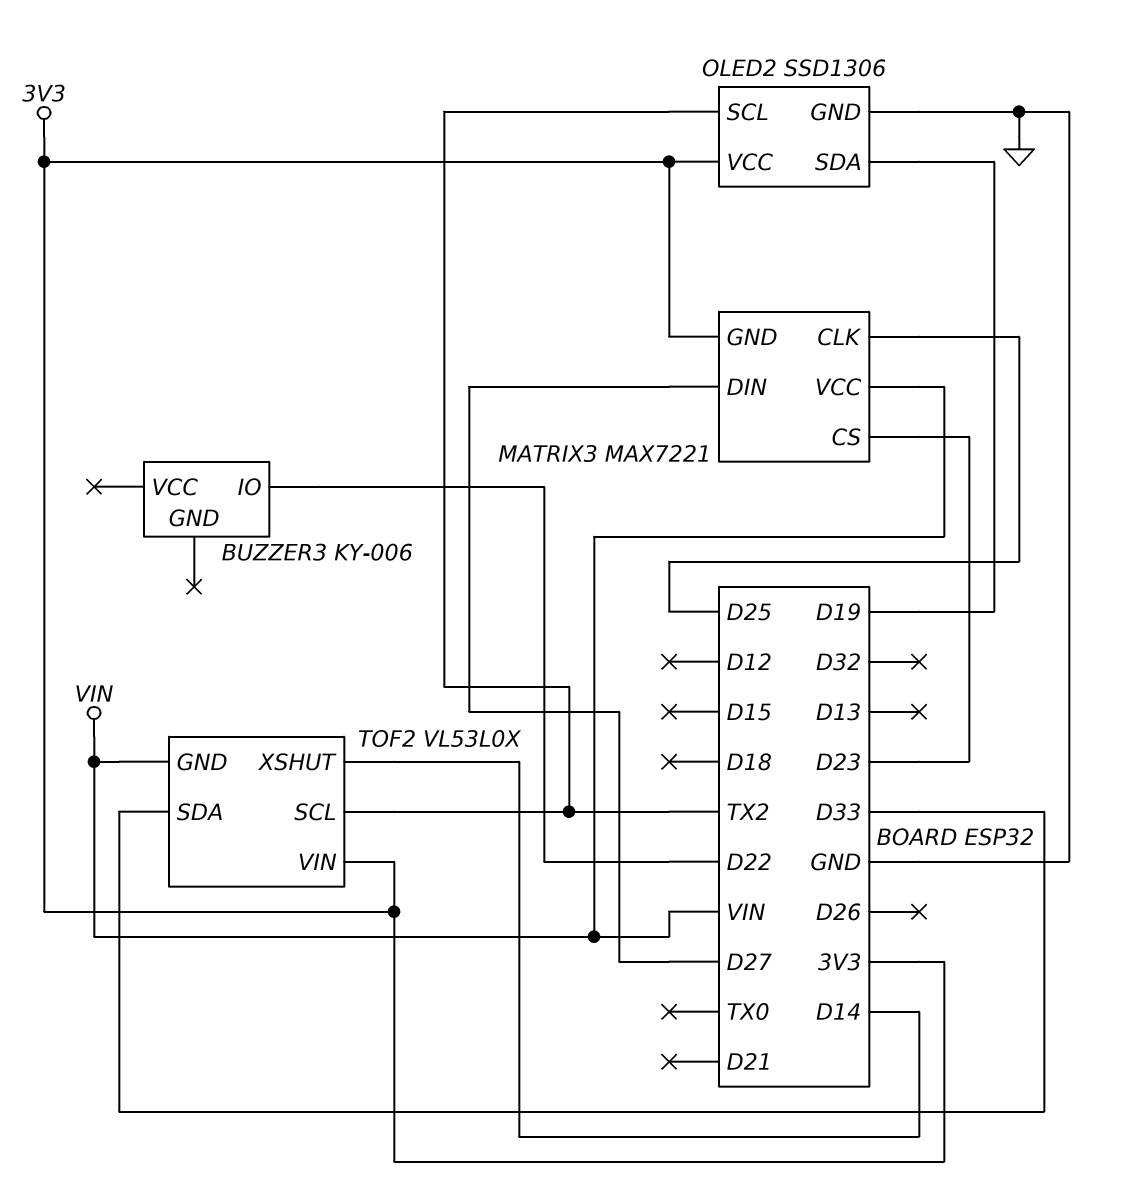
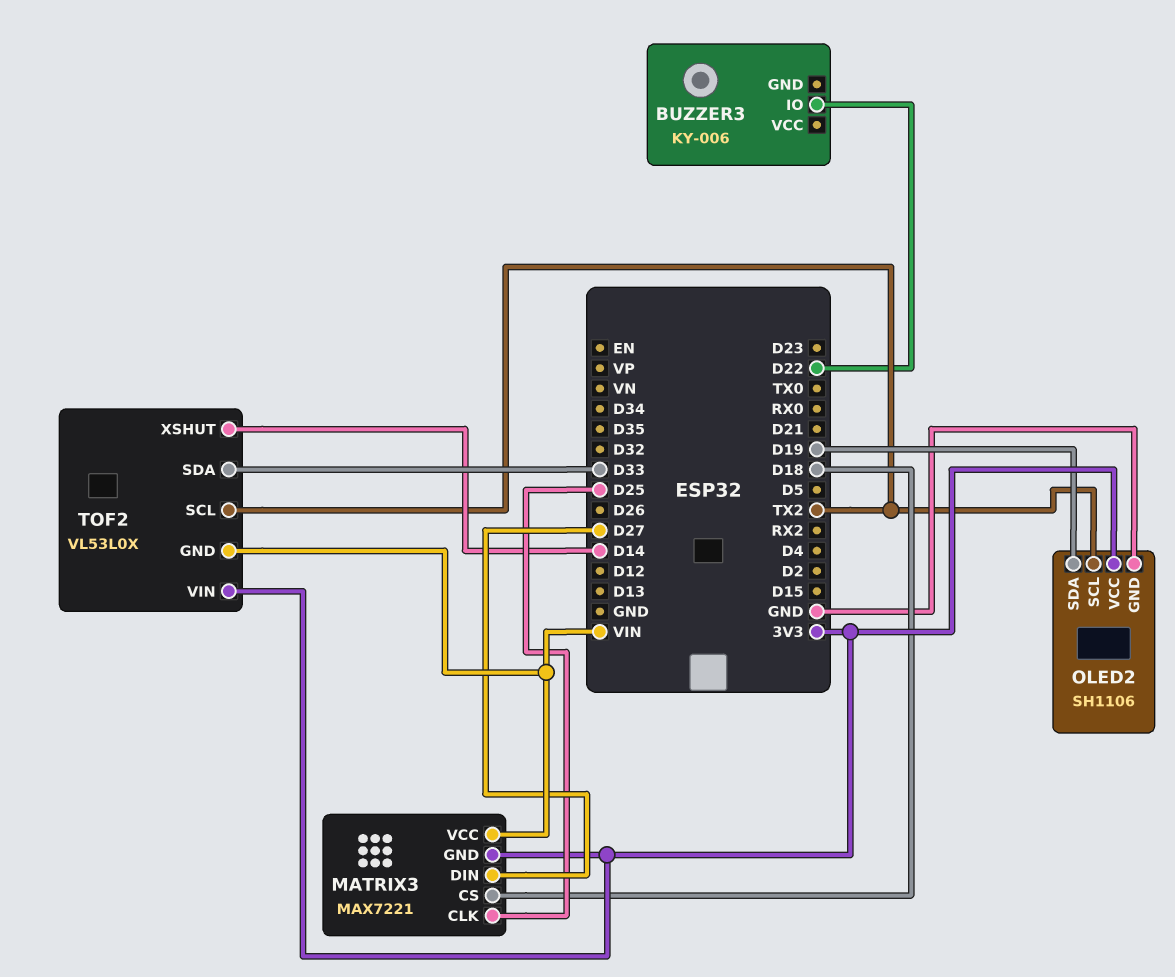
MATRIX3 pin CS: D23 -> D18
OLED2: SSD1306 -> SH1106

